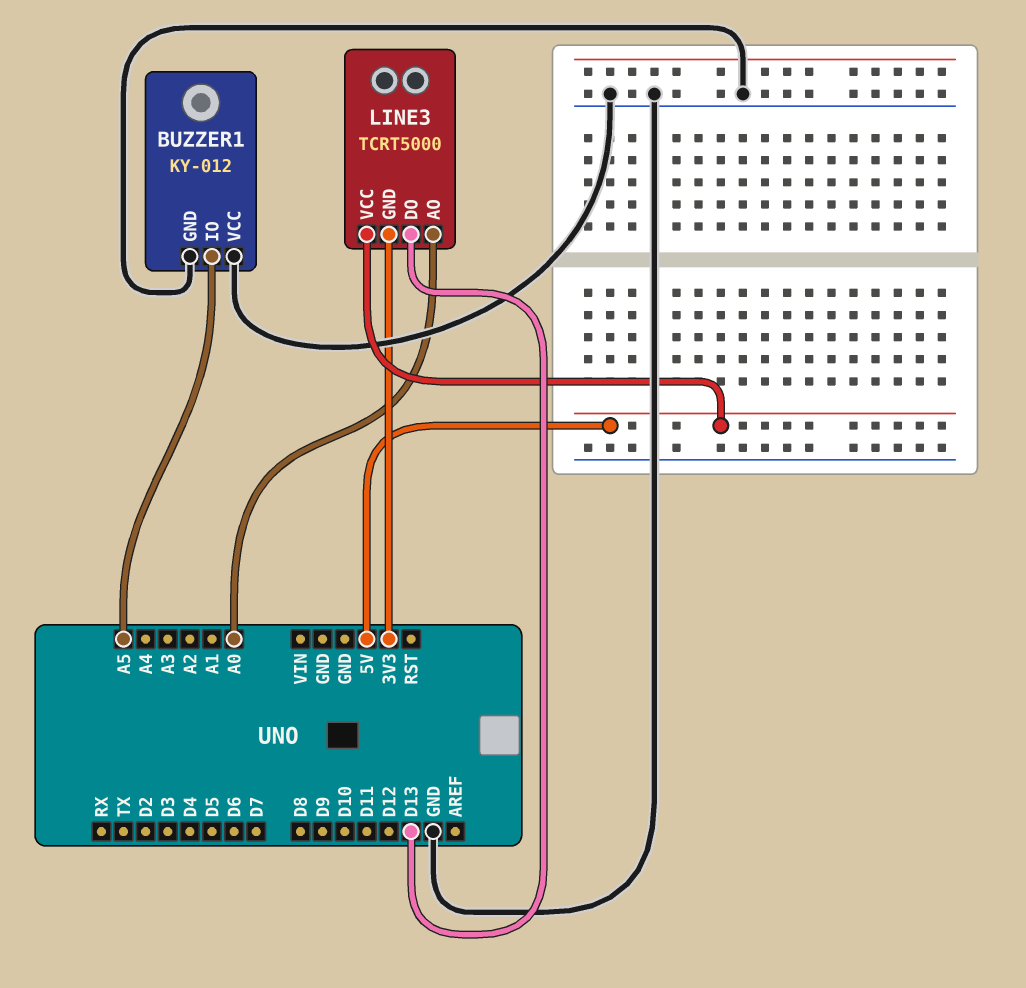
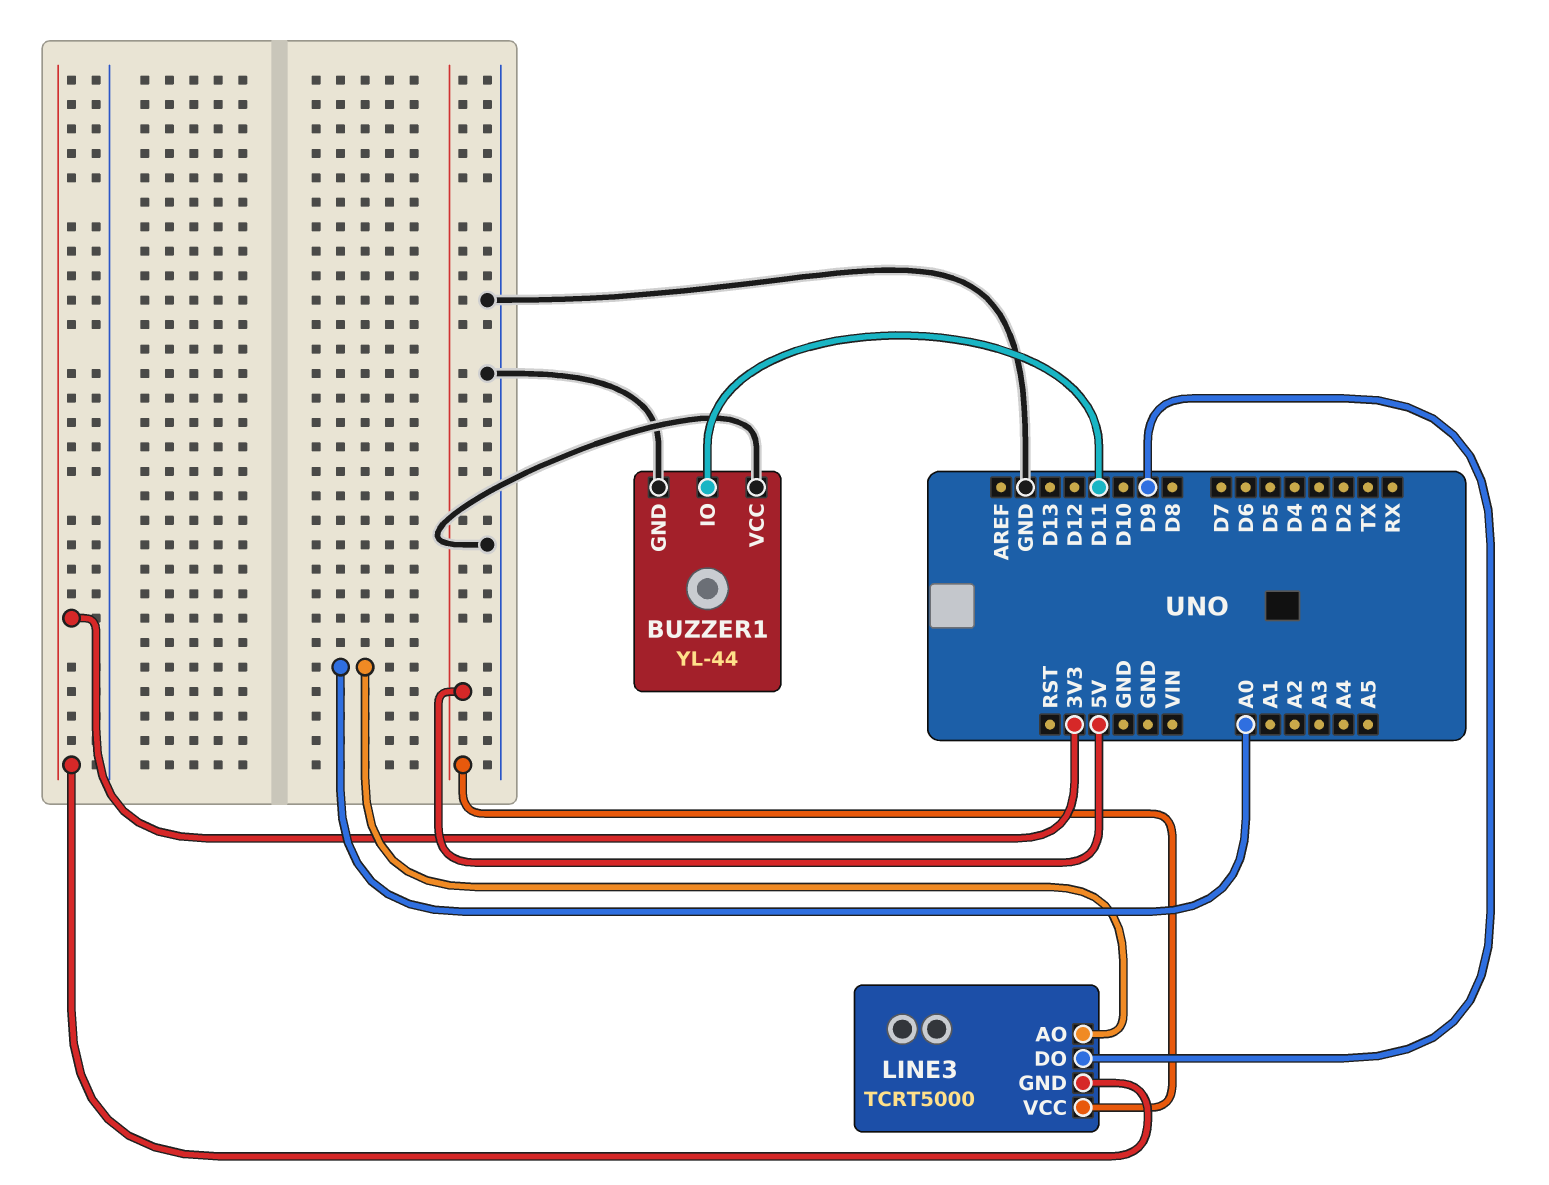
BUZZER1: KY-012 -> YL-44
BUZZER1 pin IO: A5 -> D11
LINE3 pin DO: D13 -> D9

